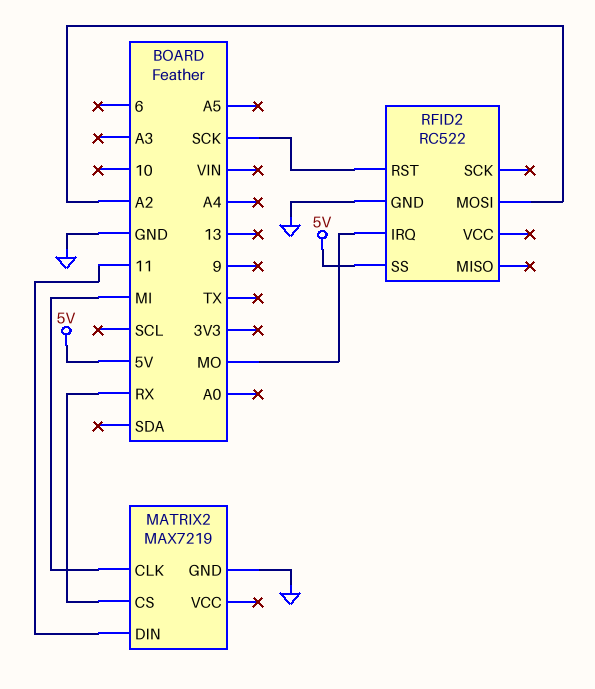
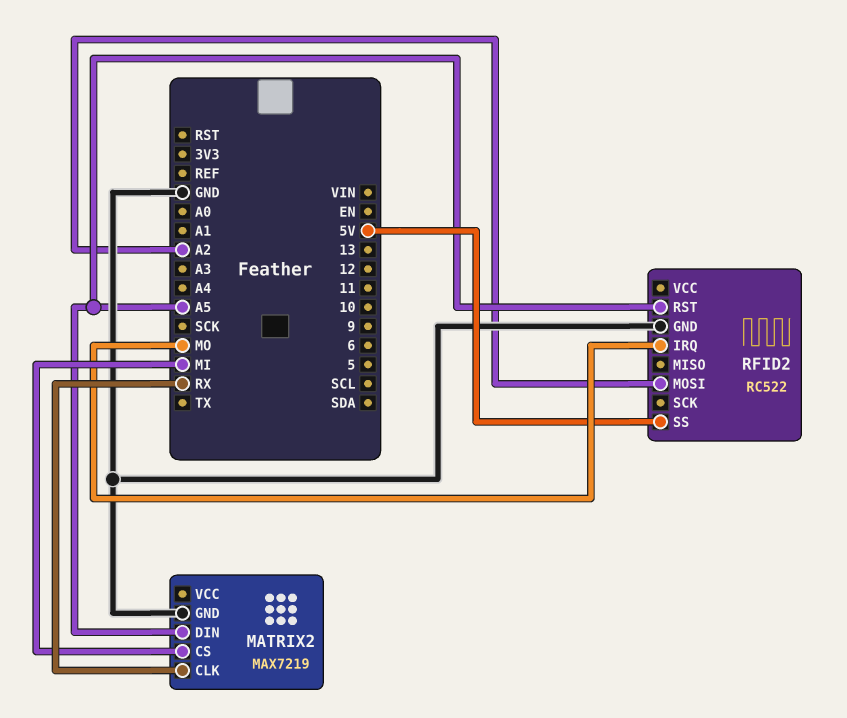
MATRIX2 pin CLK: MI -> RX
MATRIX2 pin CS: RX -> MI
MATRIX2 pin DIN: 11 -> A5
RFID2 pin RST: SCK -> A5

